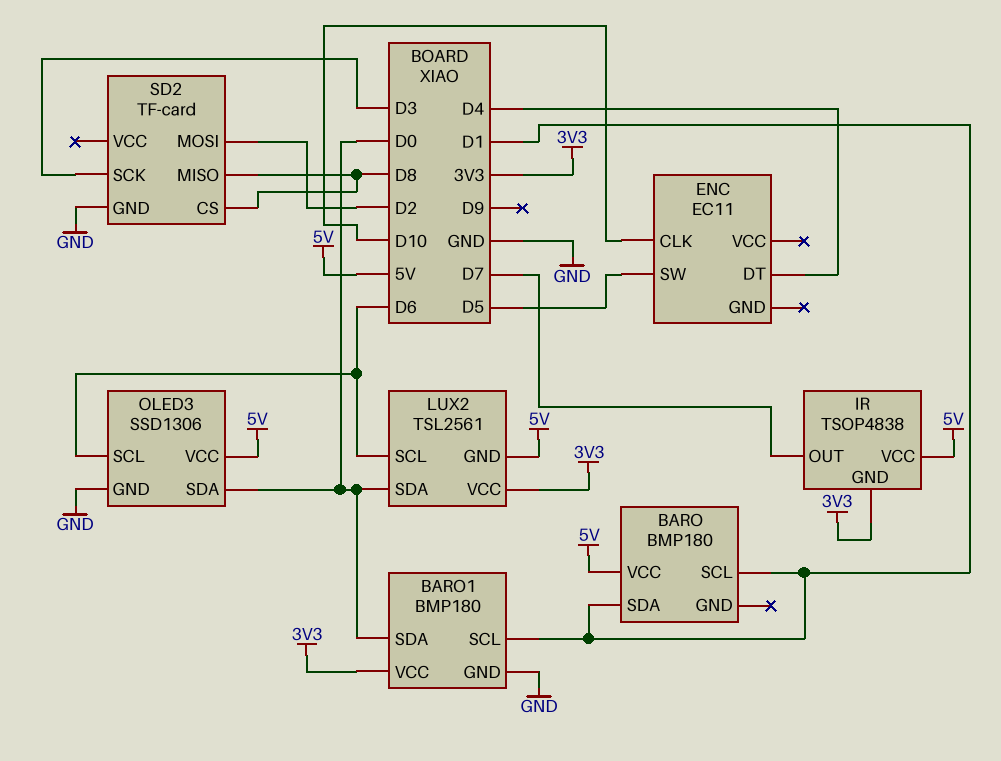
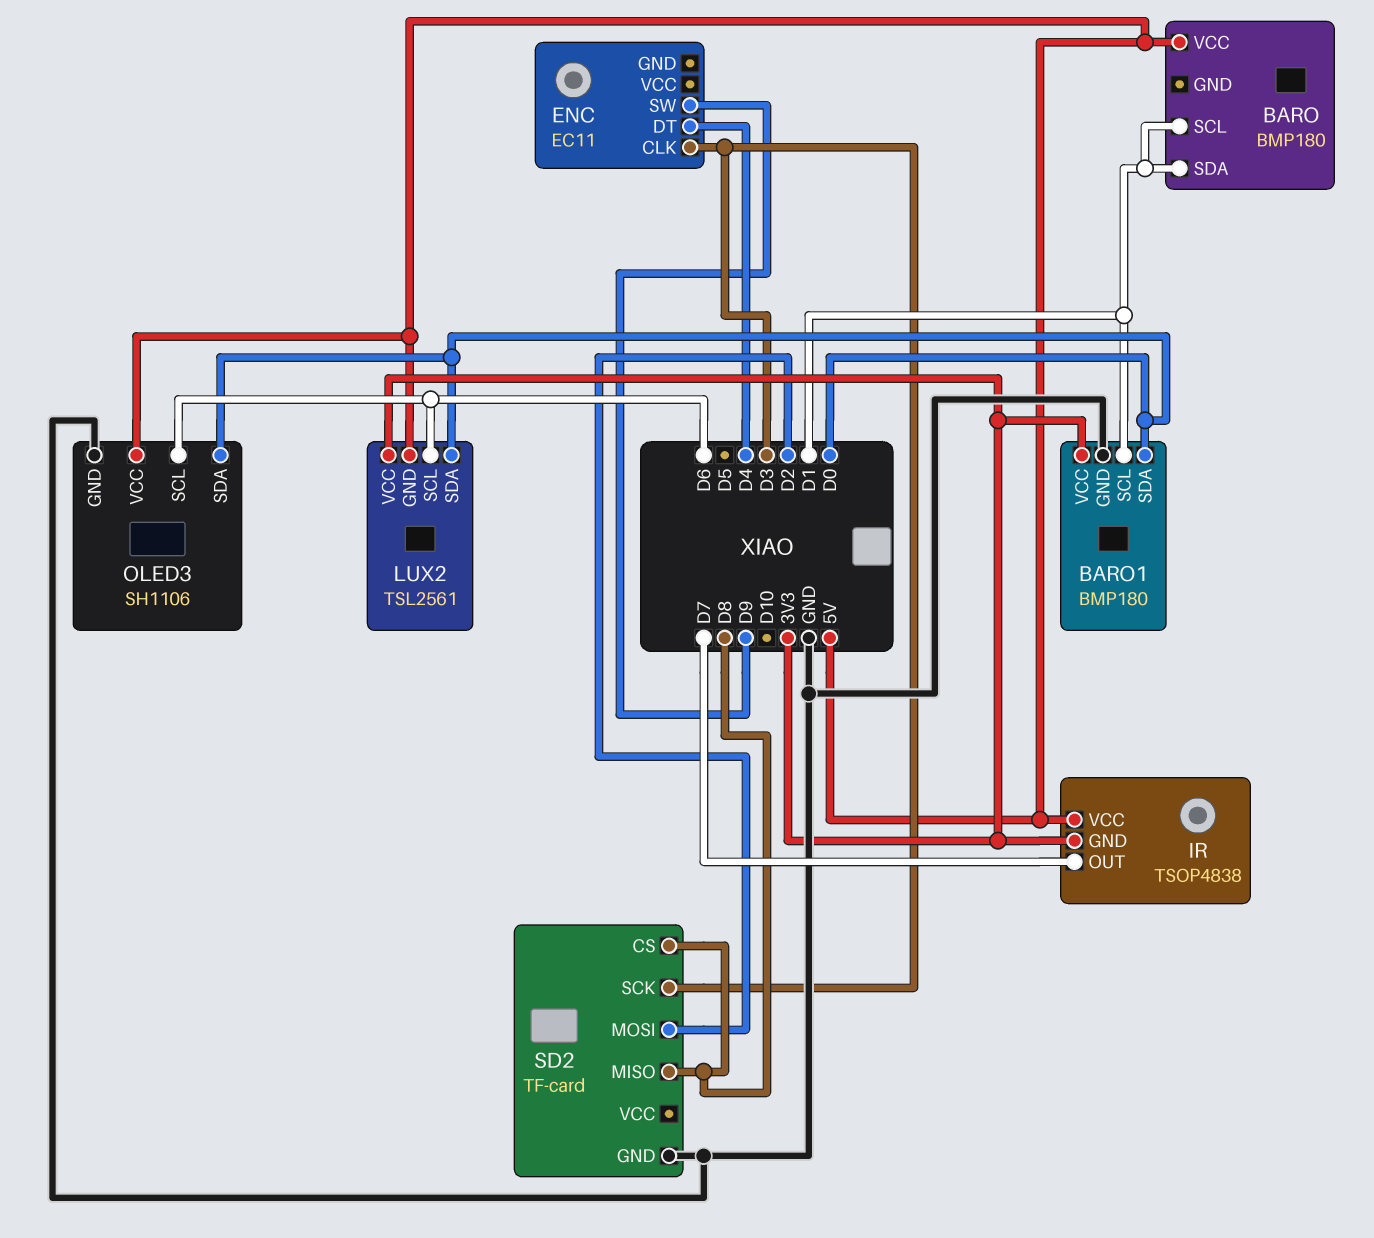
ENC pin CLK: D10 -> D3
ENC pin SW: D5 -> D9
OLED3: SSD1306 -> SH1106

